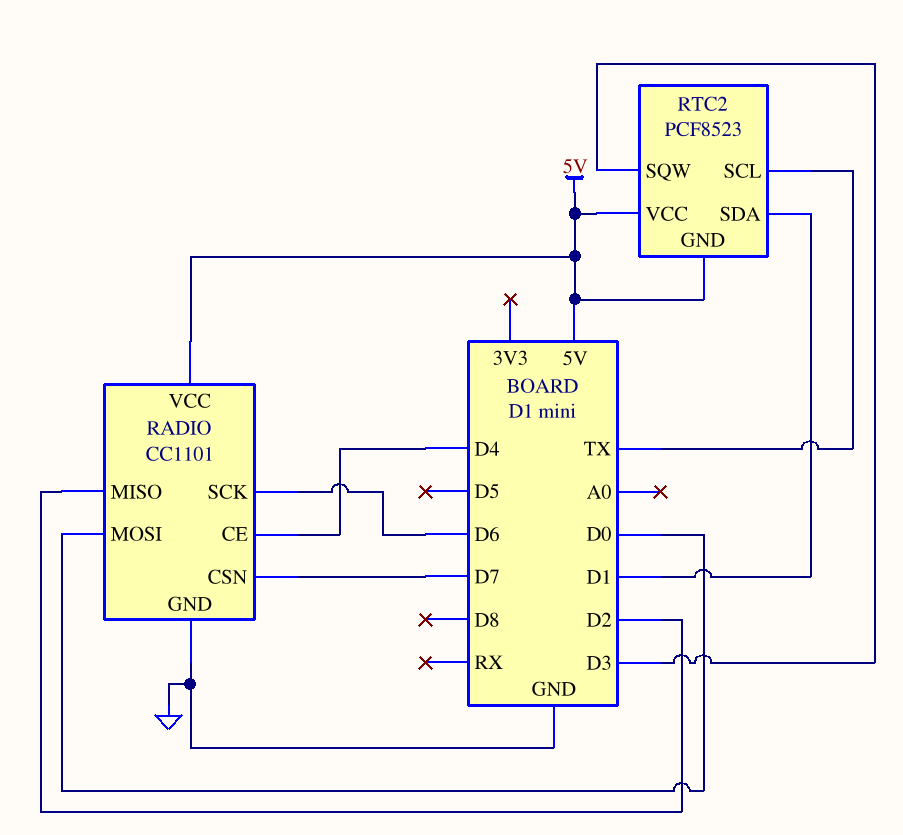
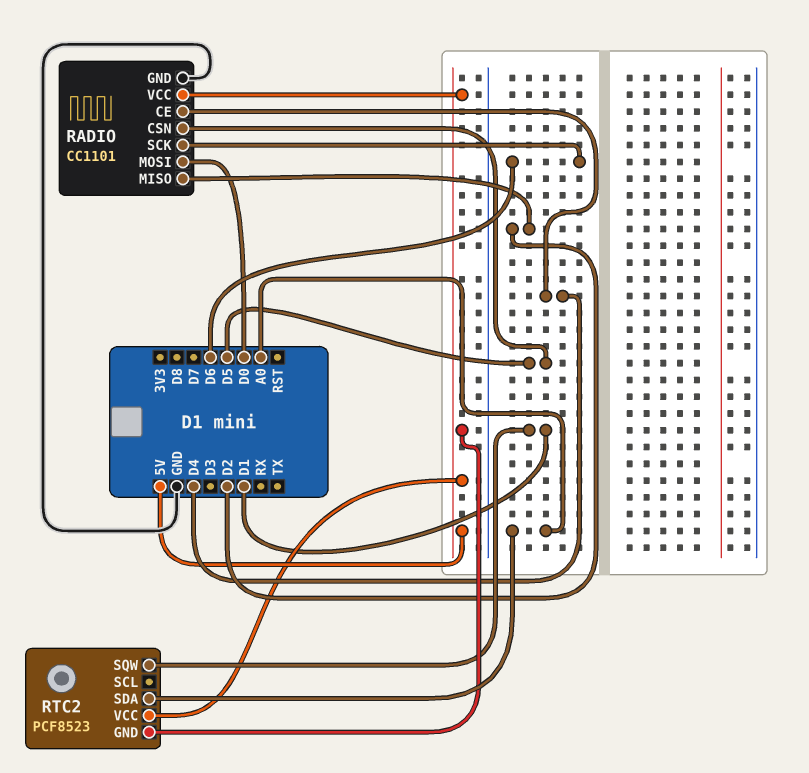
RADIO pin CSN: D7 -> D5
RTC2 pin SCL: TX -> none
RTC2 pin SDA: D1 -> A0
RTC2 pin SQW: D3 -> D1

